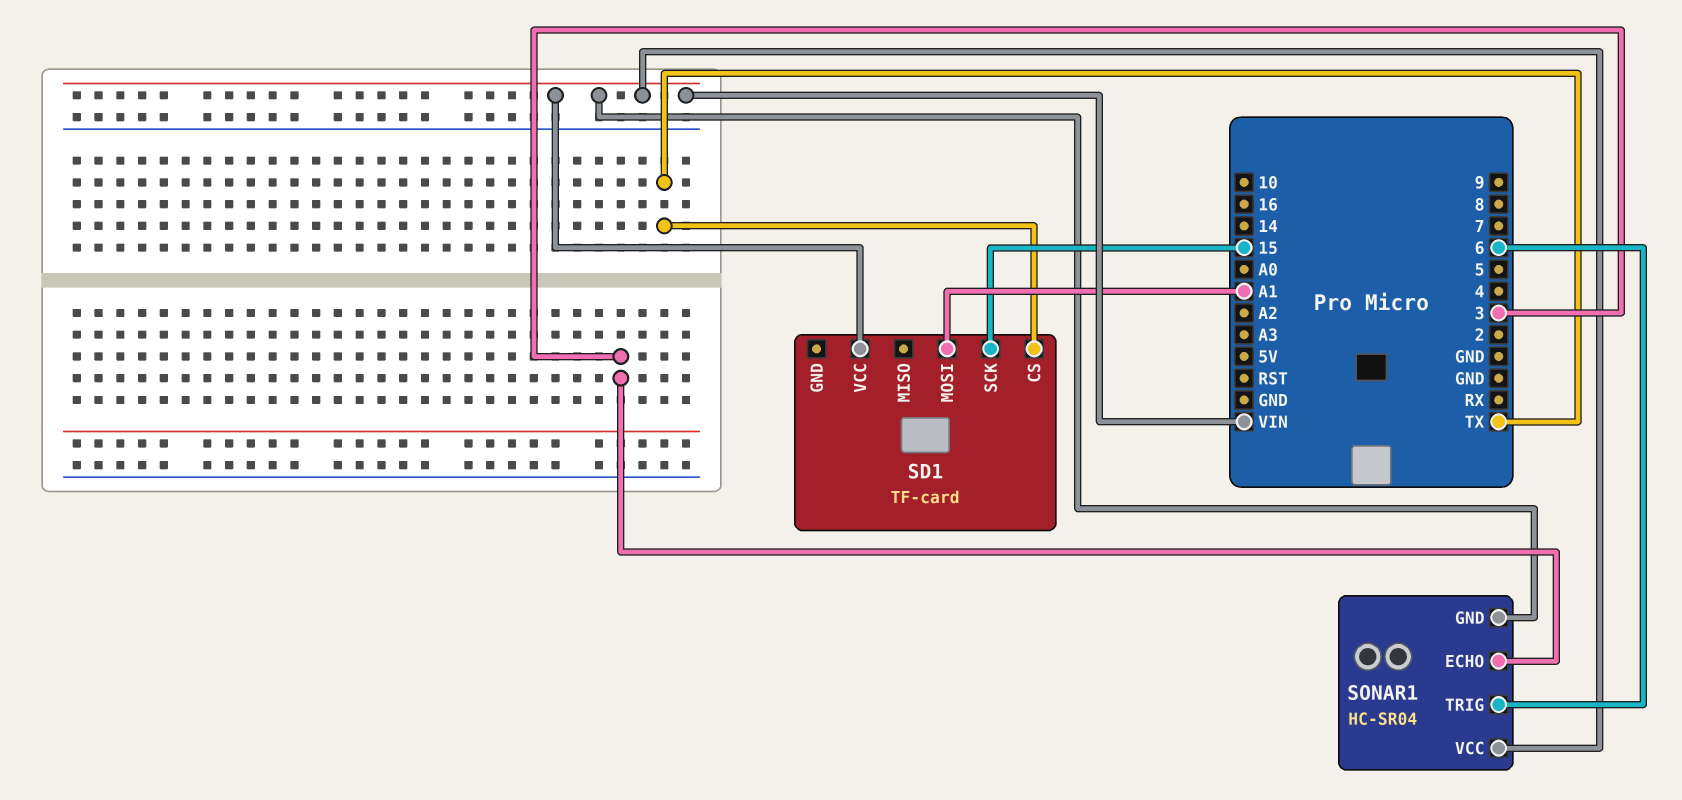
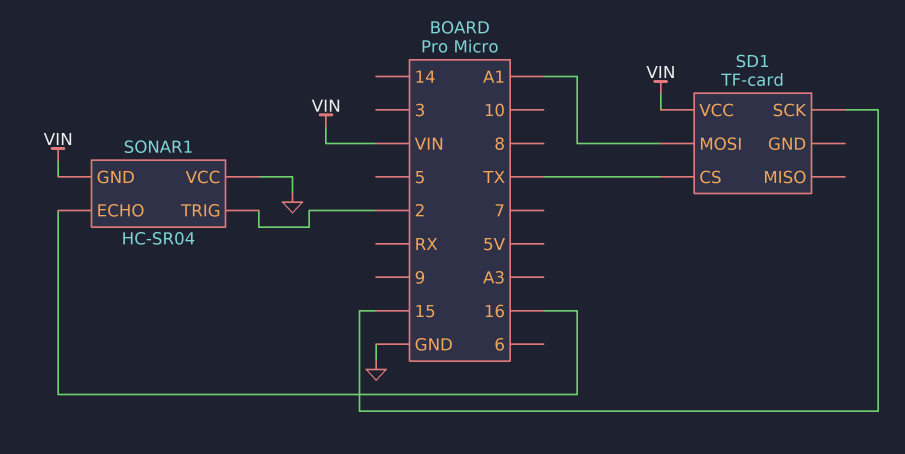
SONAR1 pin ECHO: 3 -> 16
SONAR1 pin TRIG: 6 -> 2
SONAR1 pin VCC: VIN -> GND

